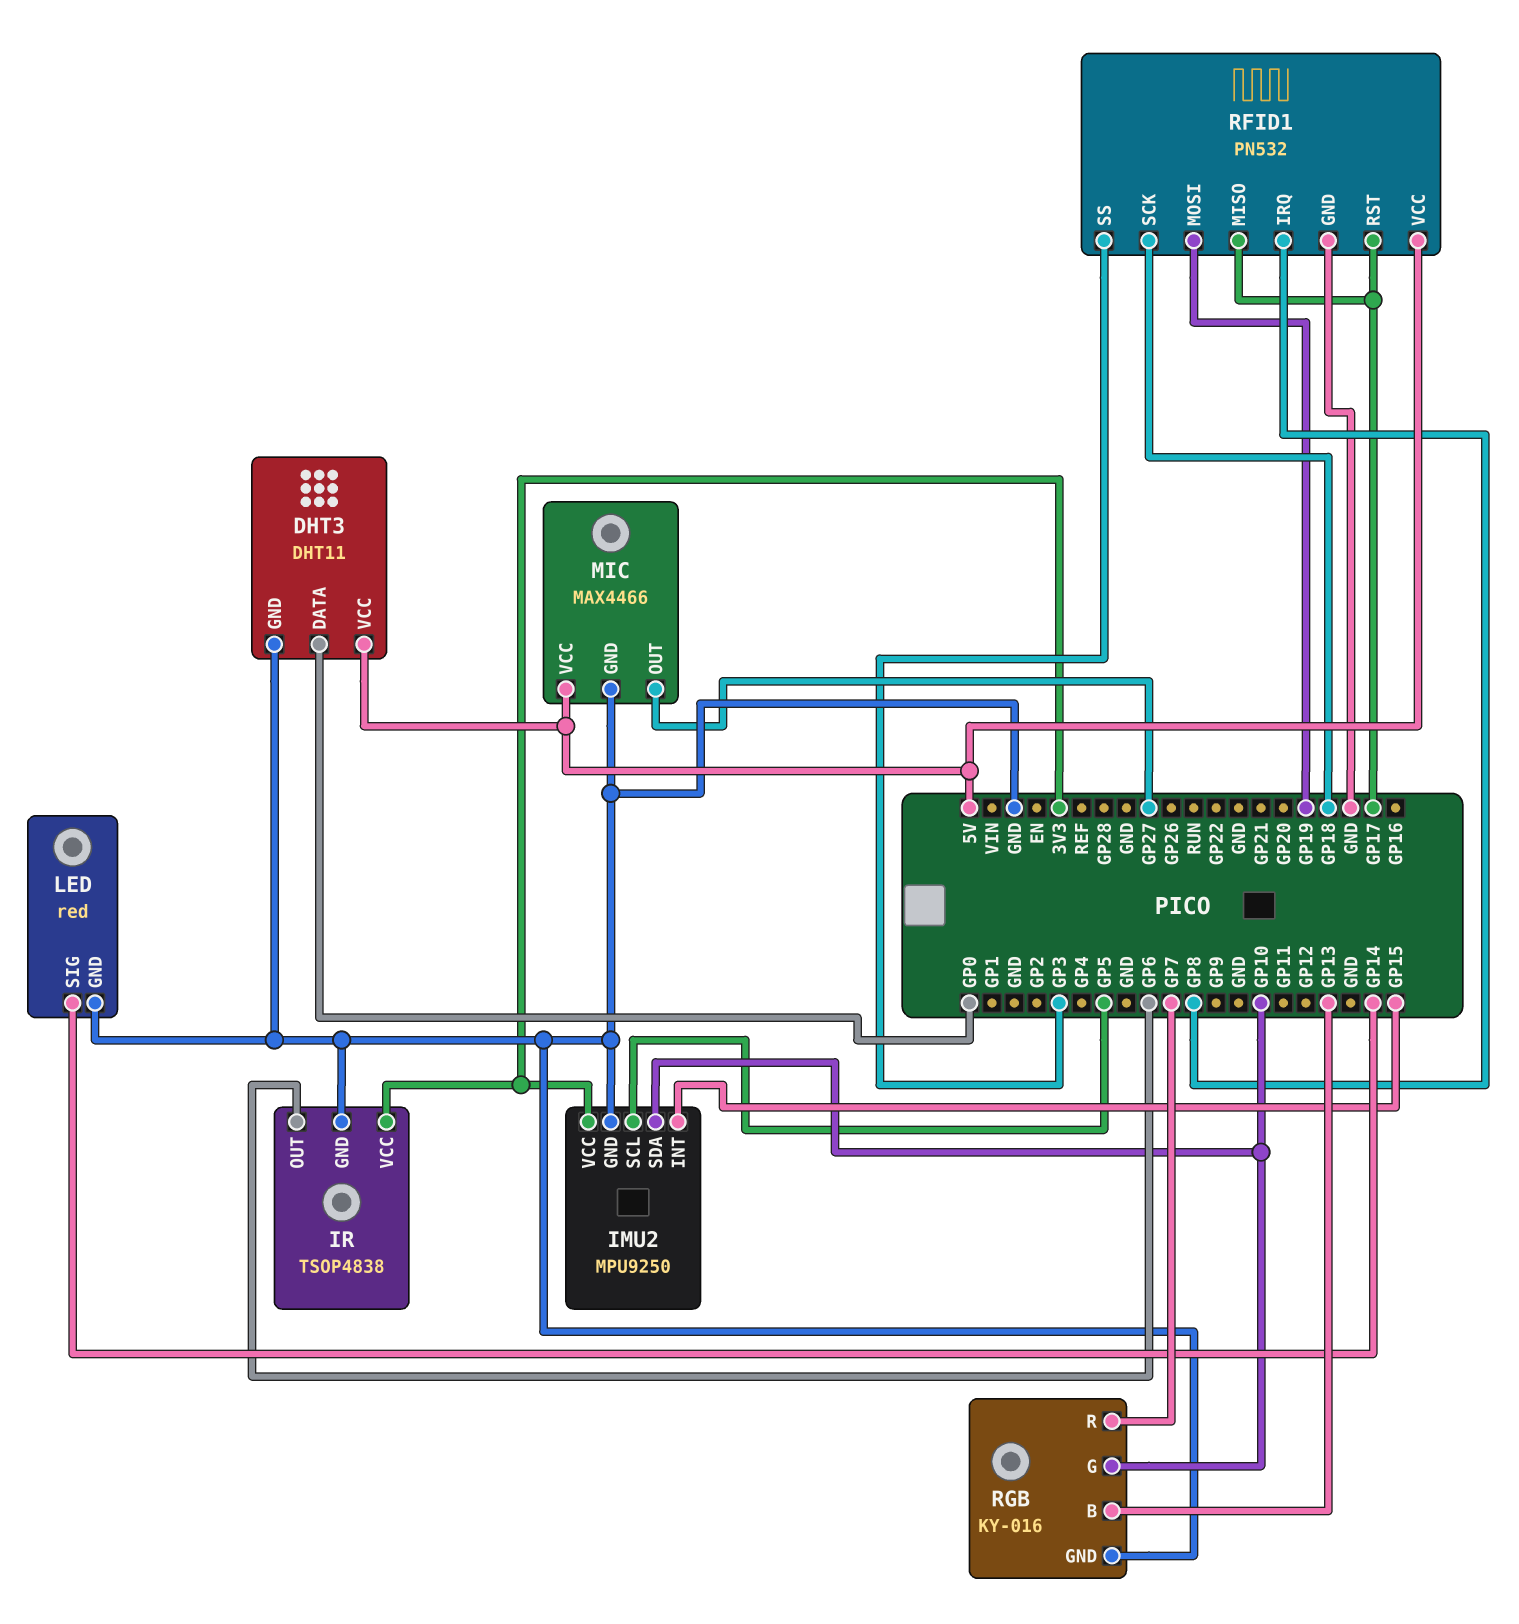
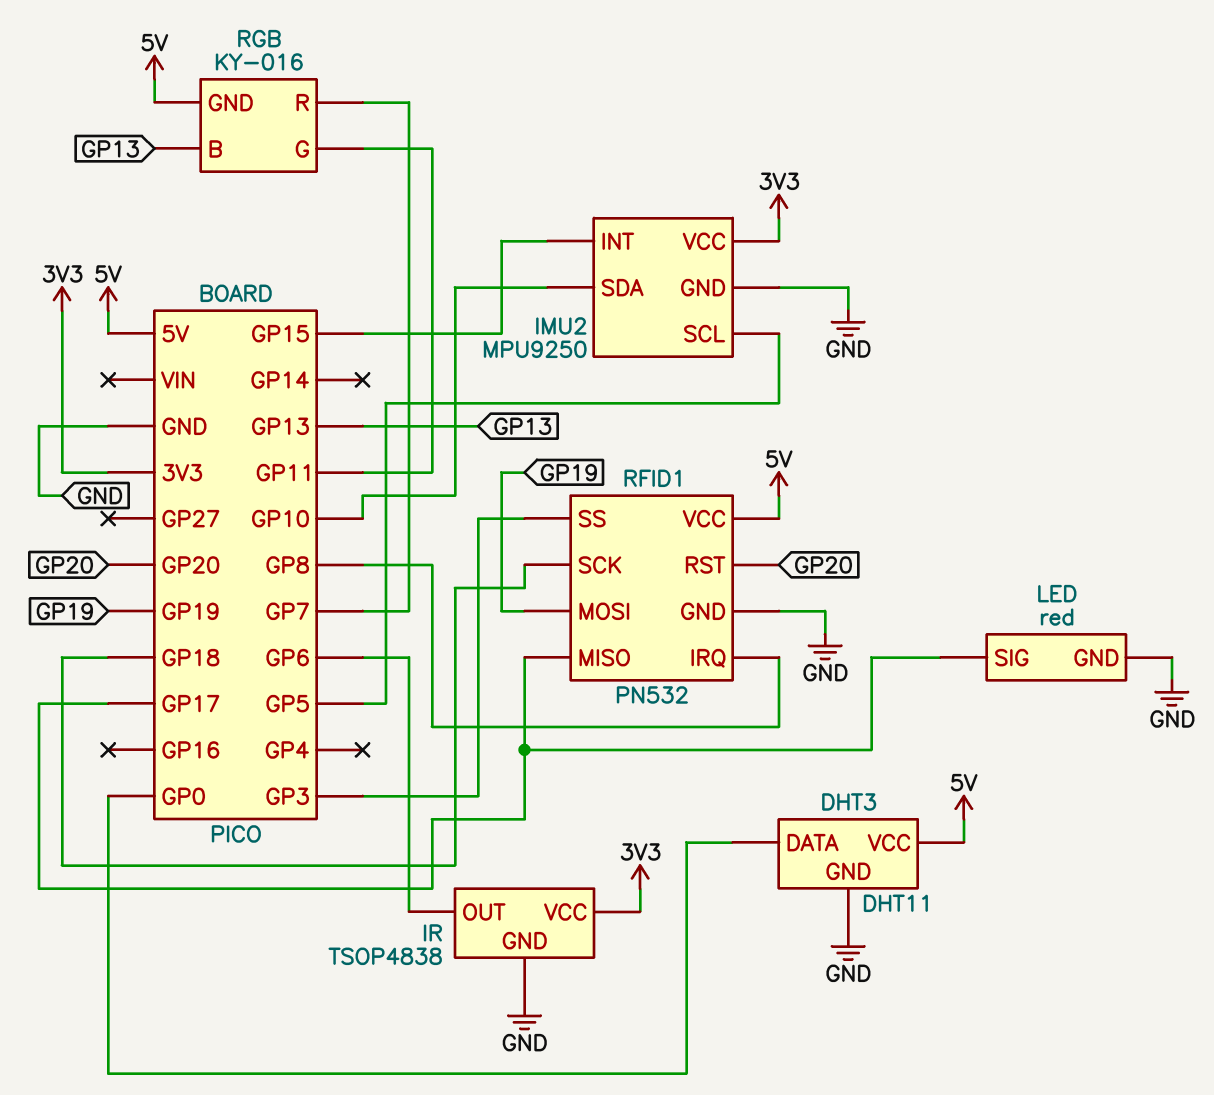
LED pin SIG: GP14 -> GP17
MIC: MAX4466 -> none
MIC pin GND: GND -> none
MIC pin OUT: GP27 -> none
MIC pin VCC: 5V -> none
RFID1 pin RST: GP17 -> GP20
RGB pin G: GP10 -> GP11
RGB pin GND: GND -> 5V

